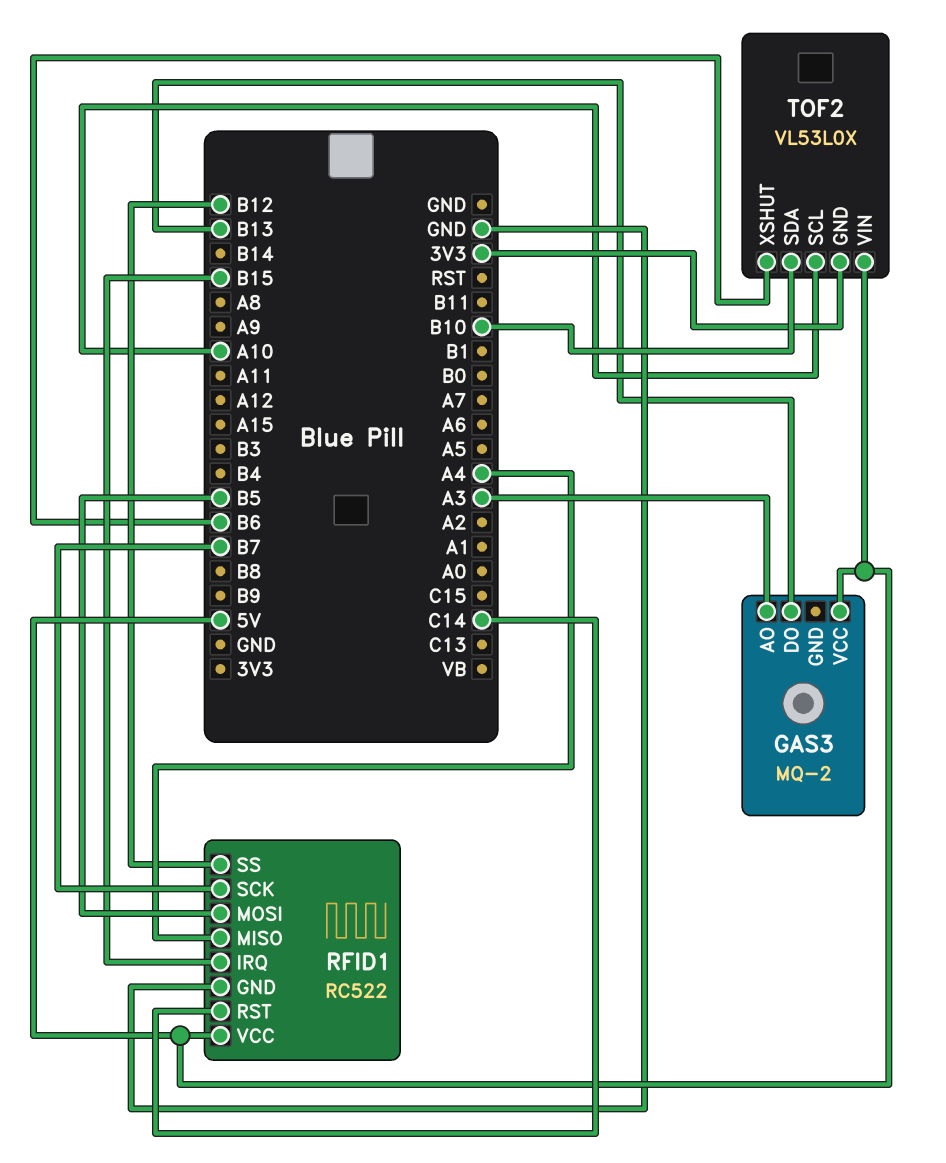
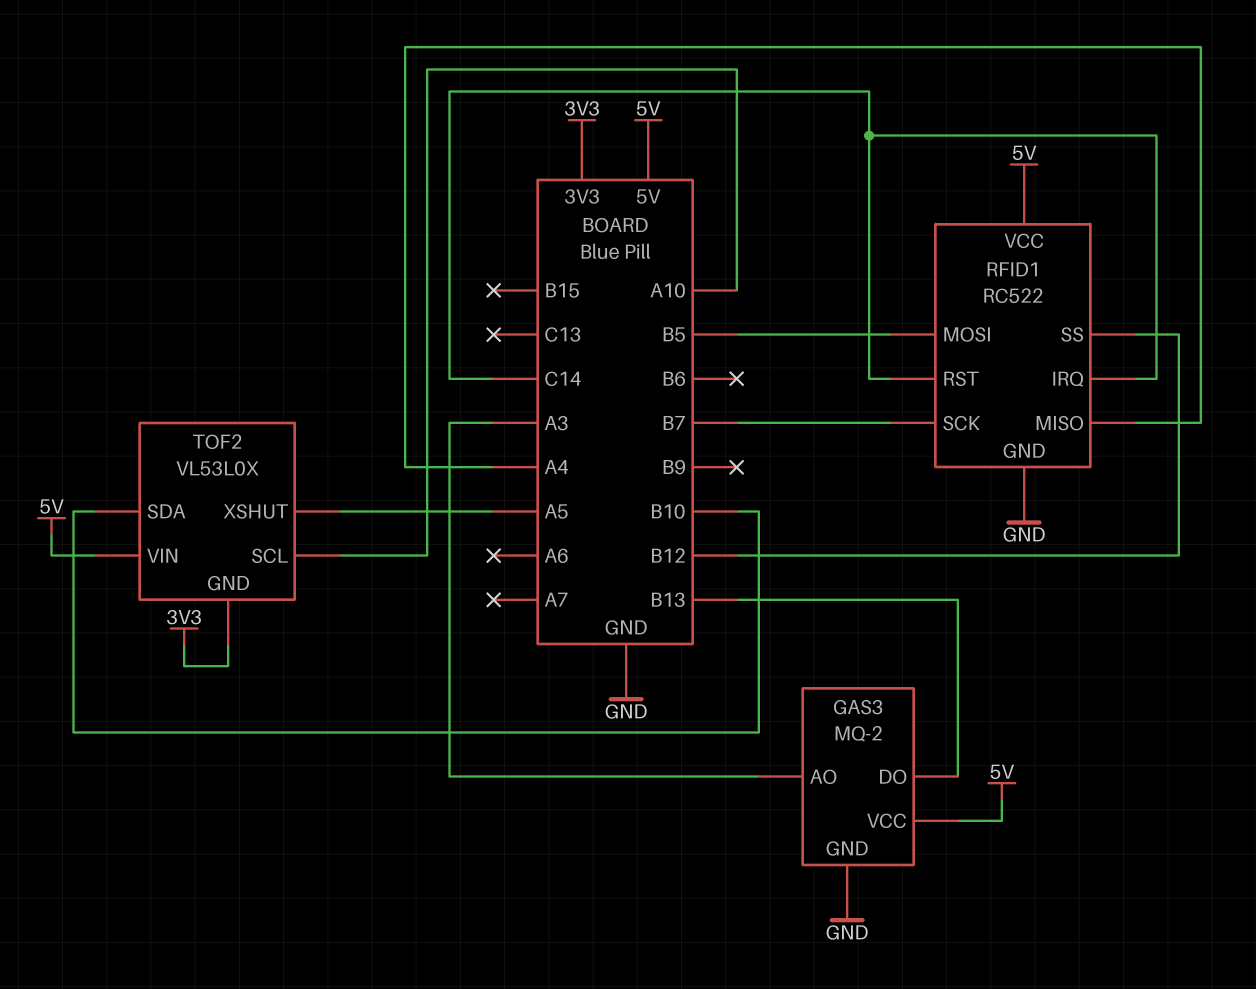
GAS3 pin GND: none -> GND
RFID1 pin IRQ: B15 -> C14
TOF2 pin XSHUT: B6 -> A5

